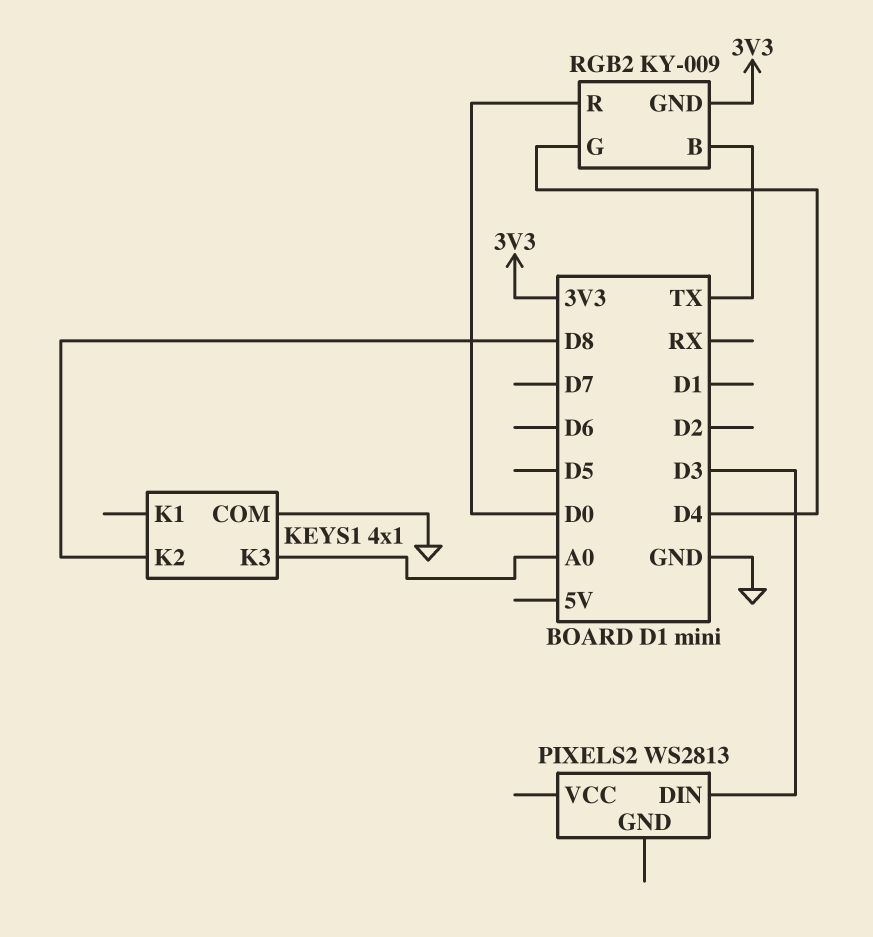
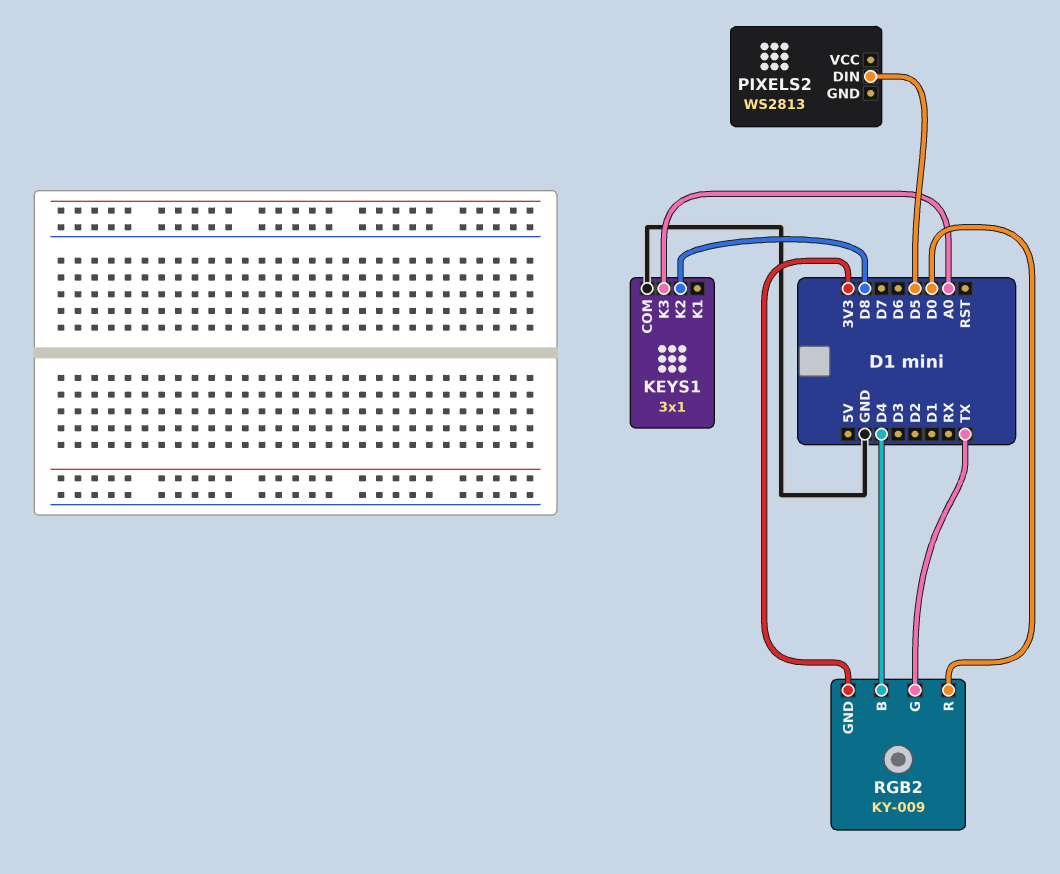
KEYS1: 4x1 -> 3x1
PIXELS2 pin DIN: D3 -> D5
RGB2 pin B: TX -> D4
RGB2 pin G: D4 -> TX

